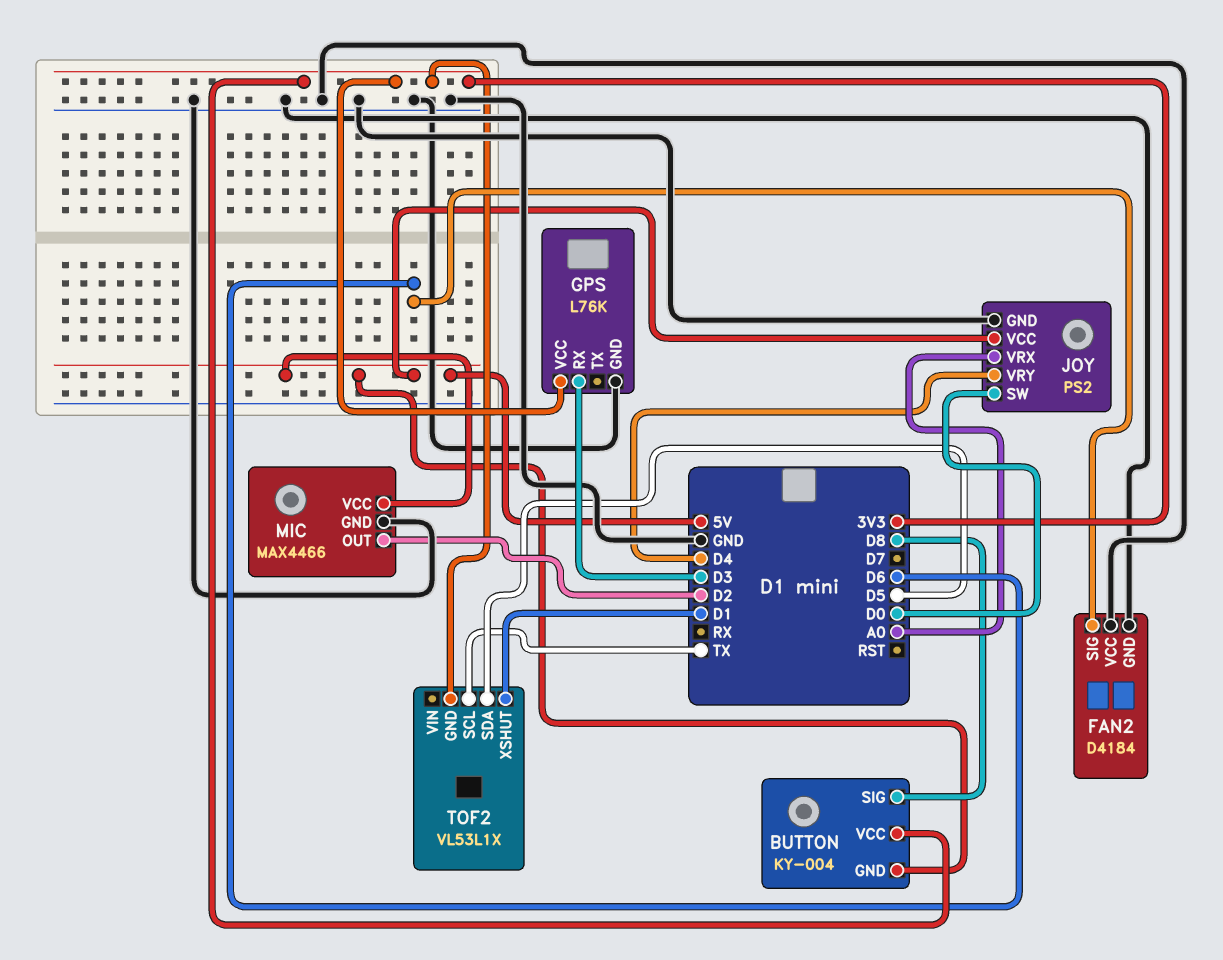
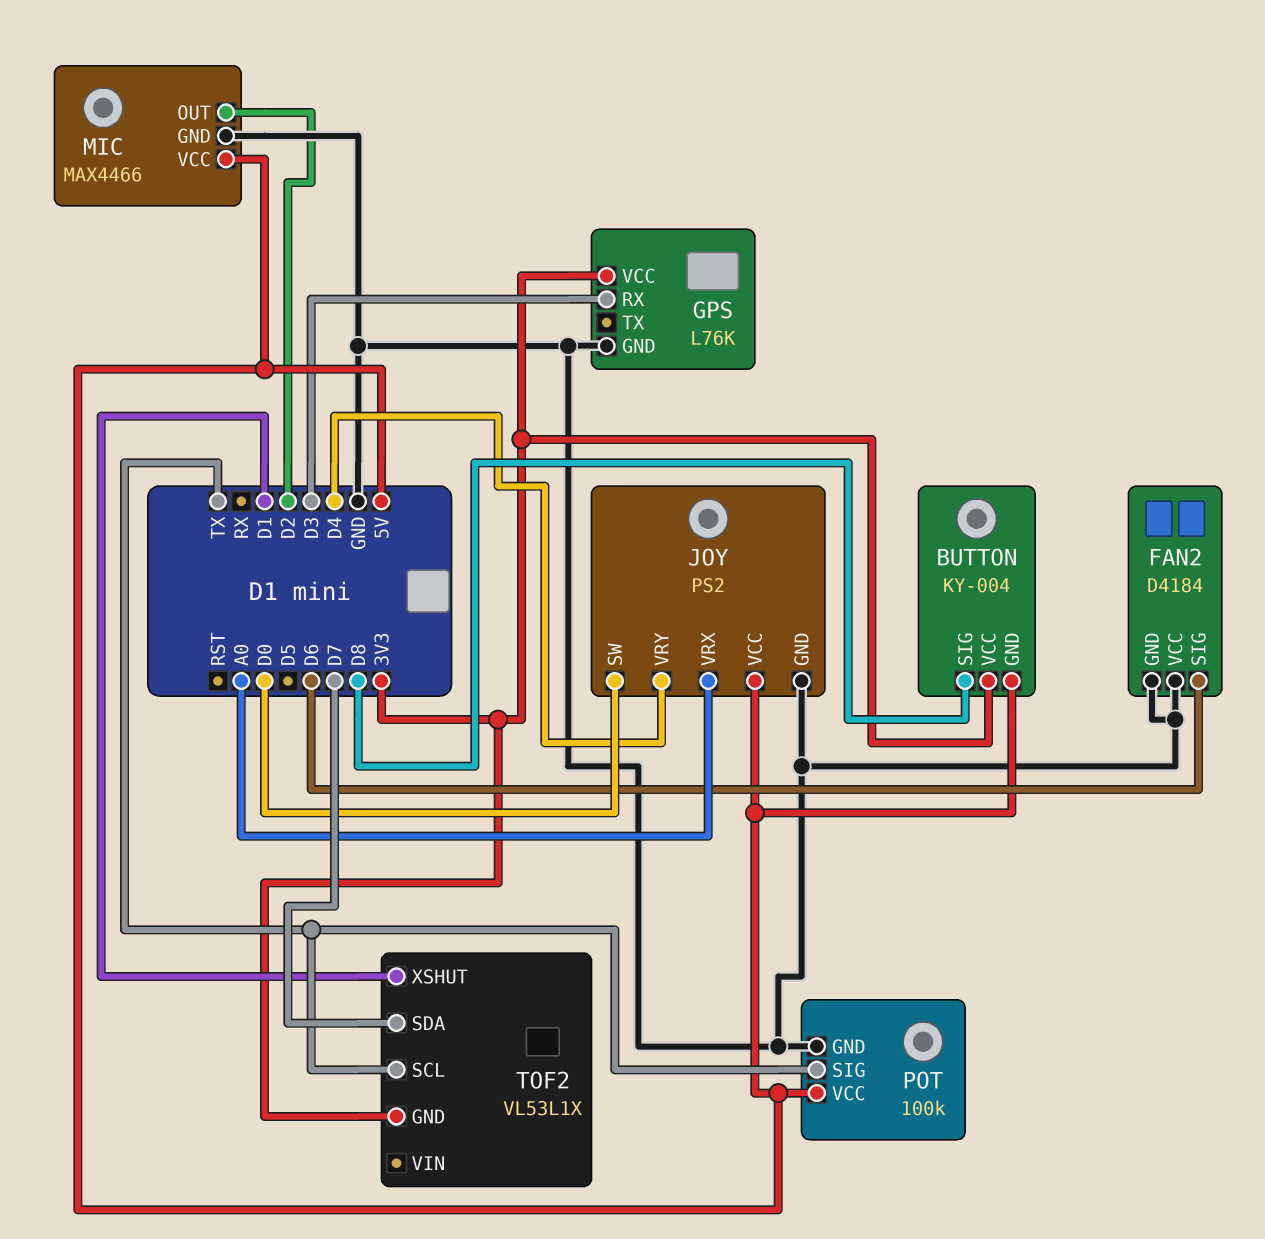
POT: none -> 100k
POT pin GND: none -> GND
POT pin SIG: none -> TX
POT pin VCC: none -> 5V
TOF2 pin SDA: D5 -> D7

